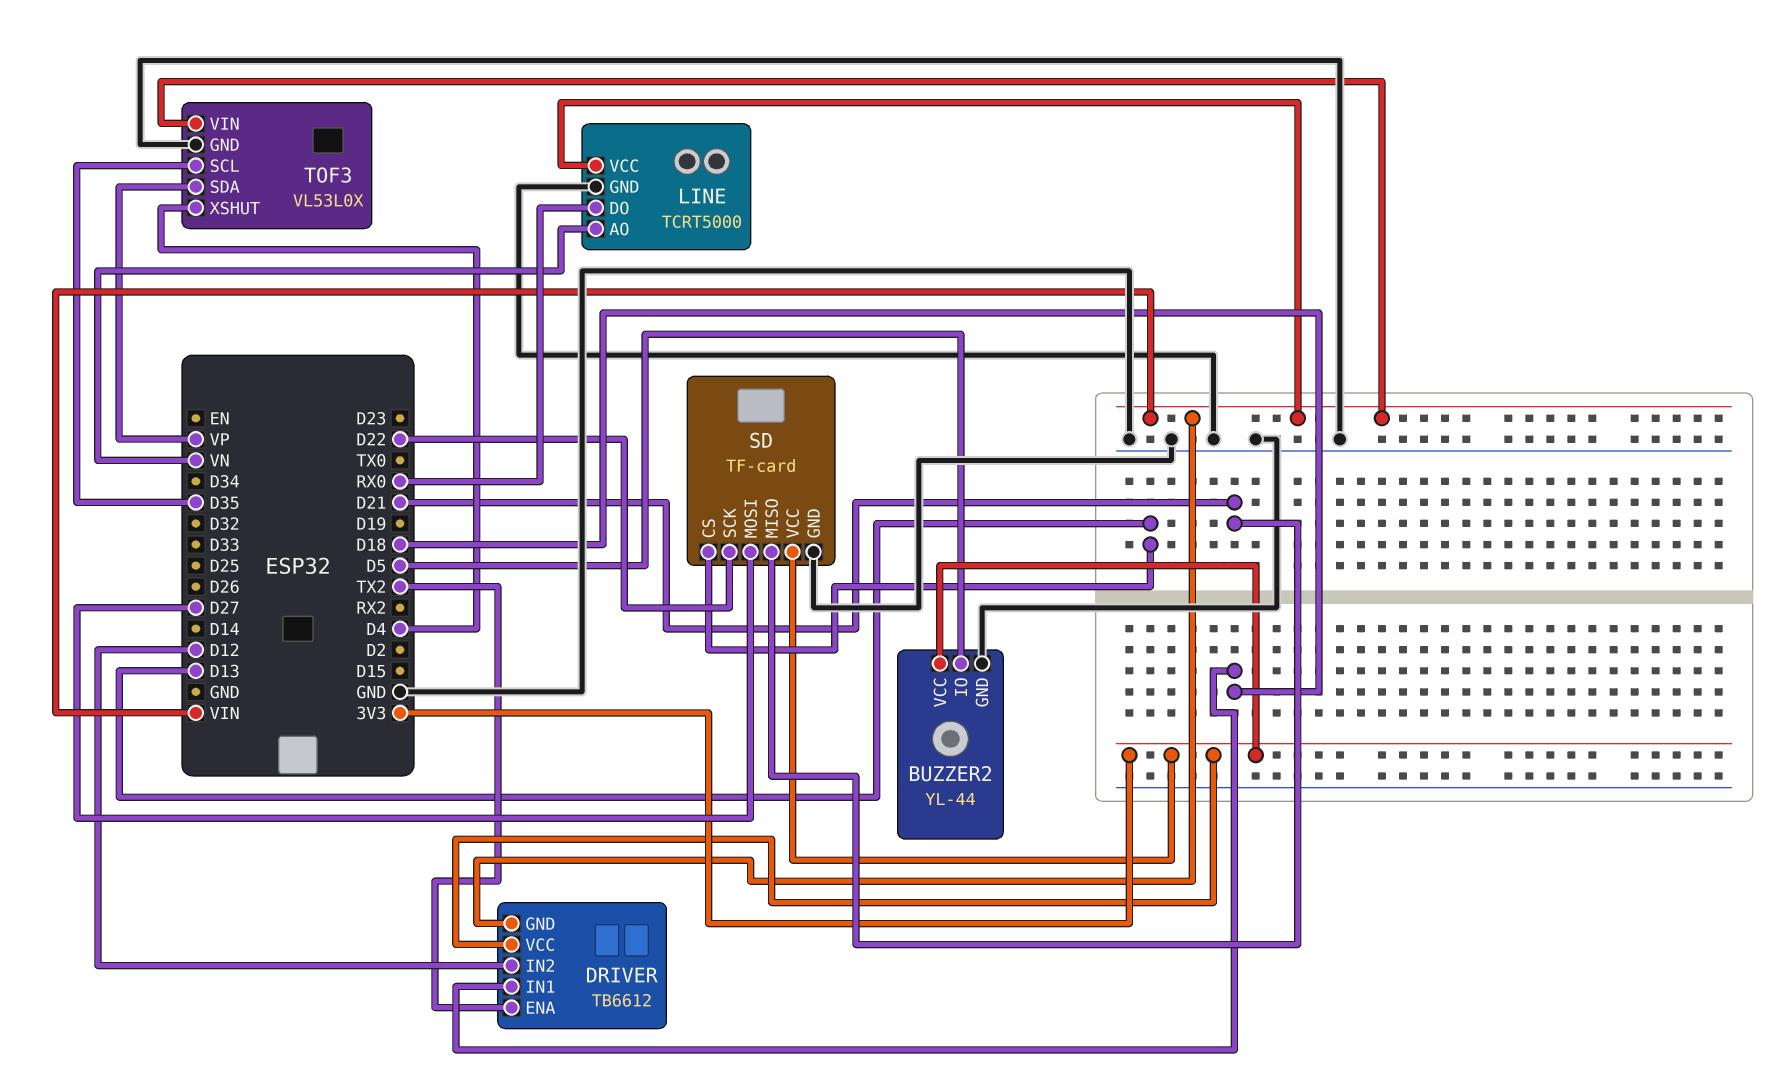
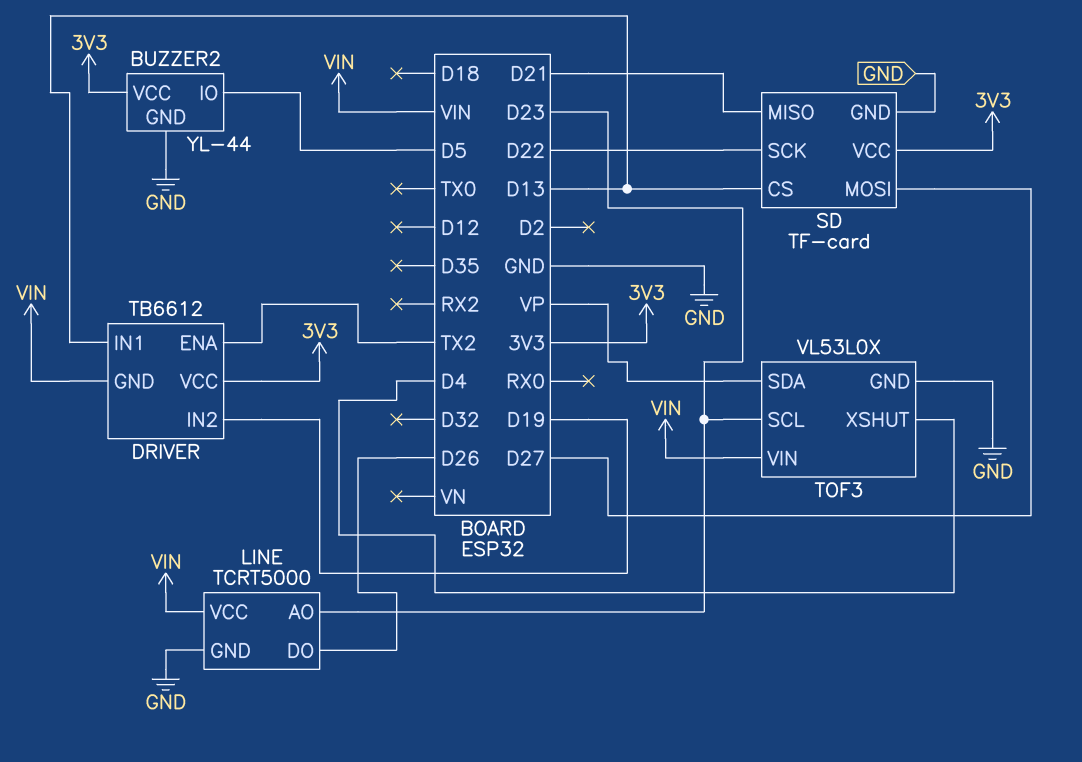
DRIVER pin IN1: D18 -> D13
DRIVER pin IN2: D12 -> D19
LINE pin AO: VN -> D23
LINE pin DO: RX0 -> D26
TOF3 pin SCL: D35 -> D23

